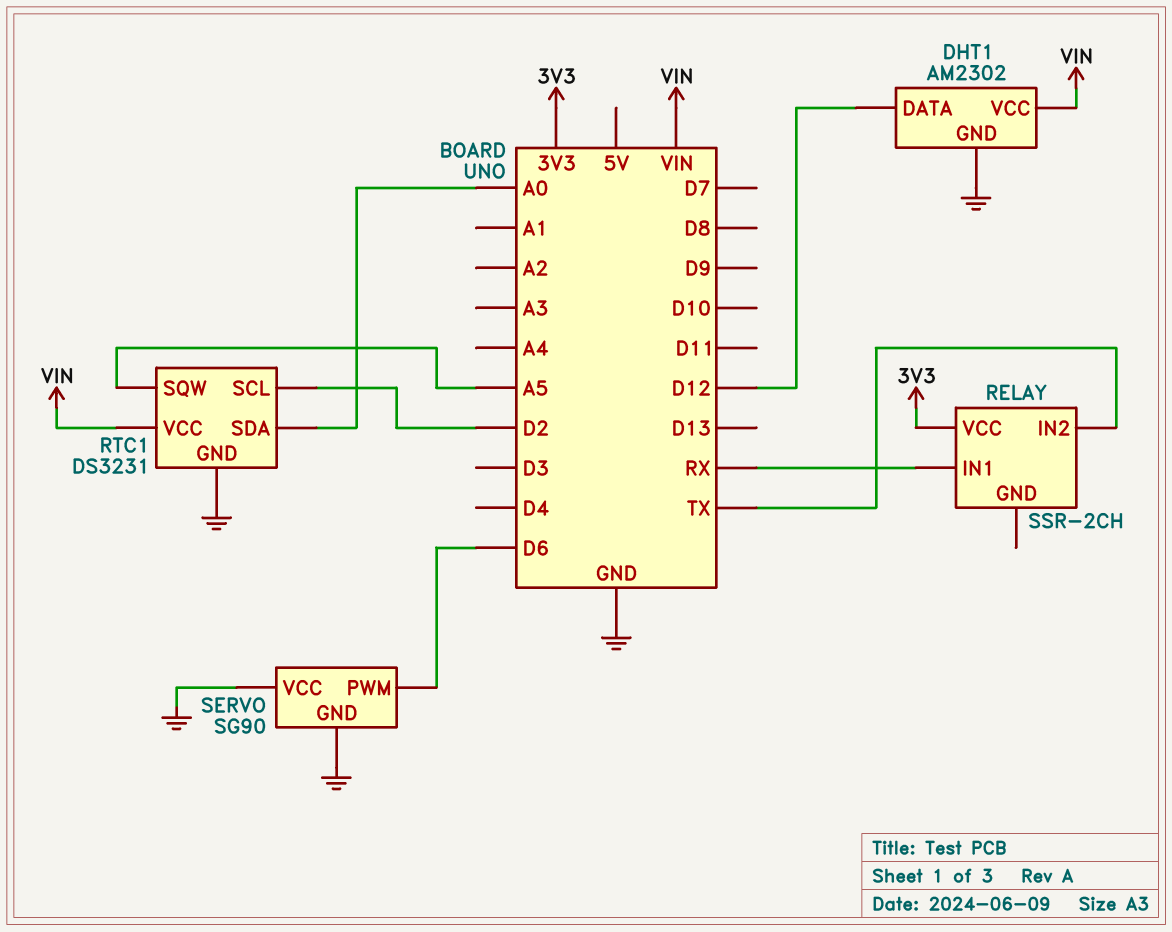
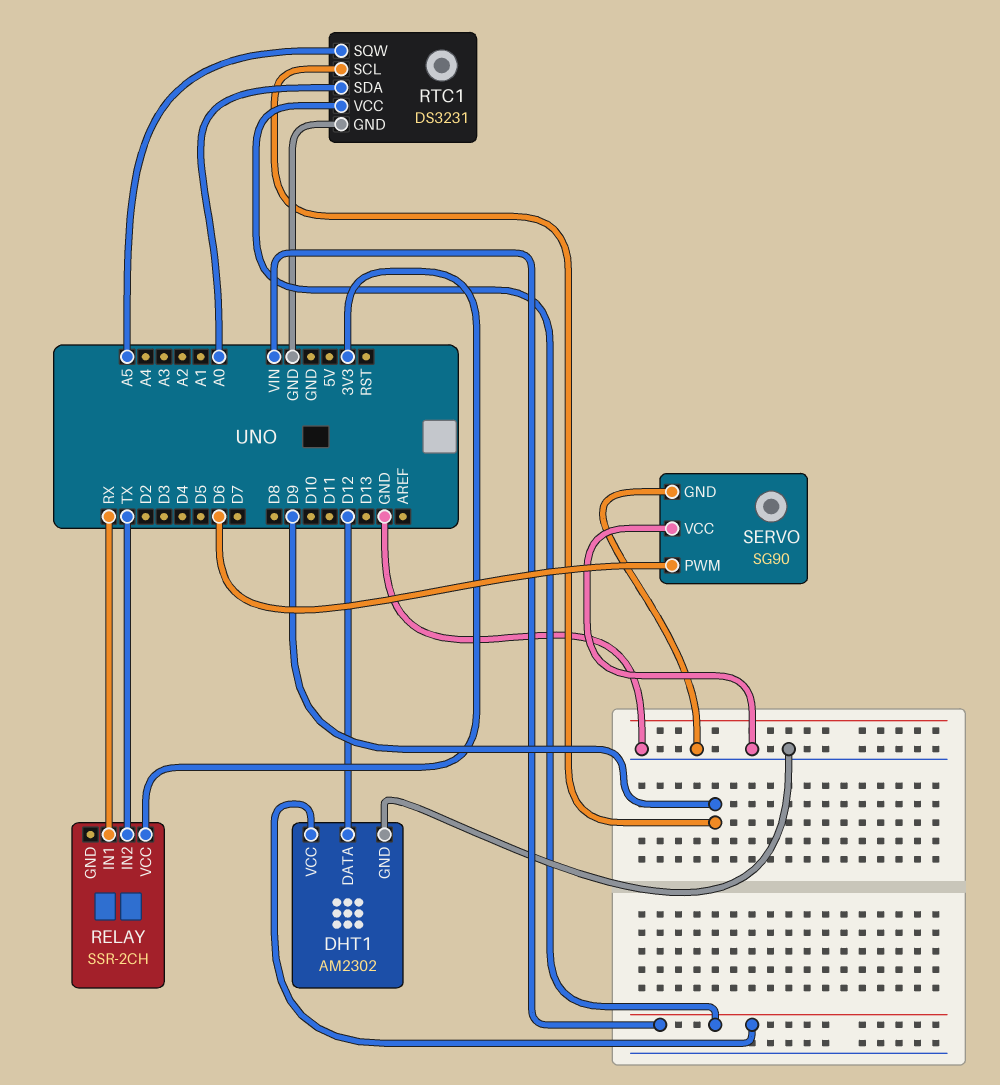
RTC1 pin SCL: D2 -> D9

